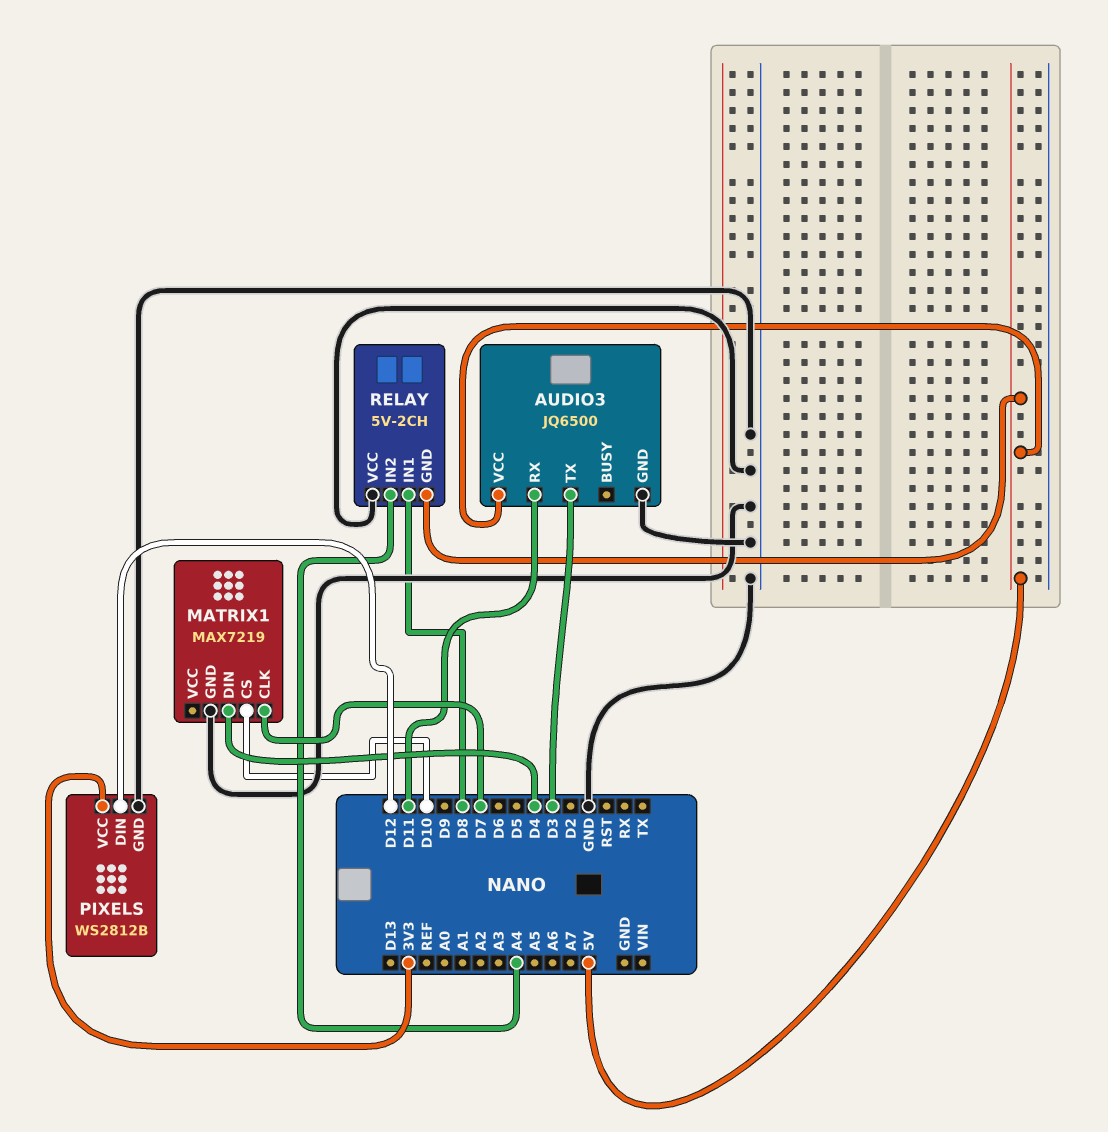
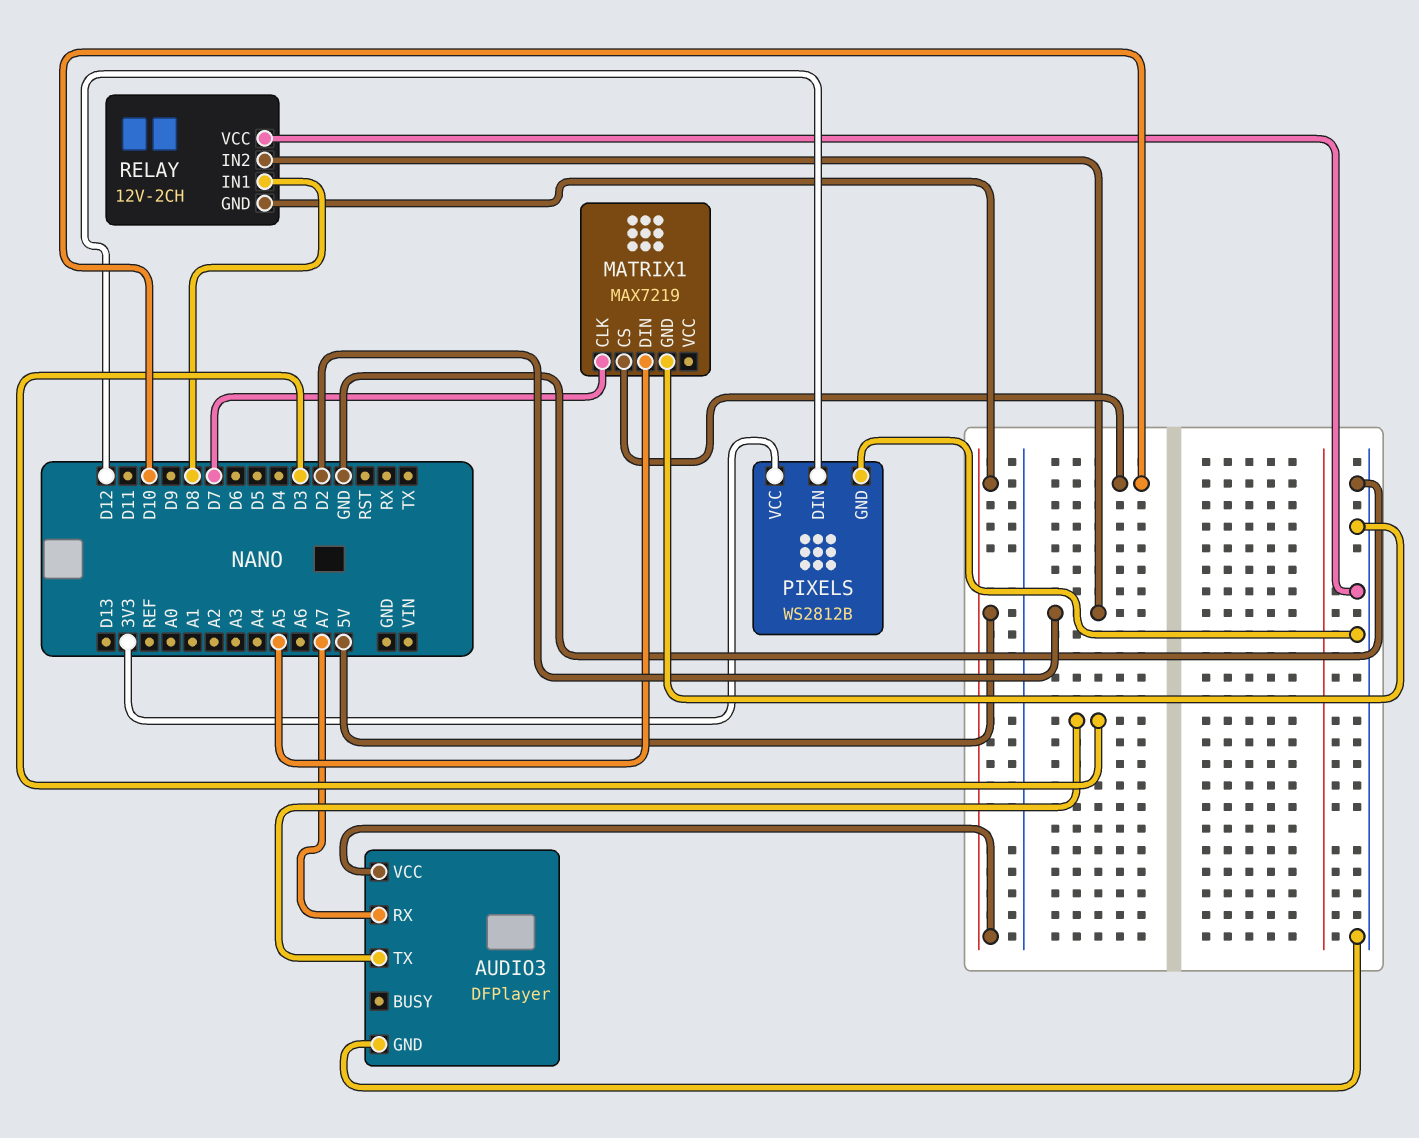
AUDIO3: JQ6500 -> DFPlayer
AUDIO3 pin RX: D11 -> A7
MATRIX1 pin DIN: D4 -> A5
RELAY: 5V-2CH -> 12V-2CH
RELAY pin IN2: A4 -> D2

